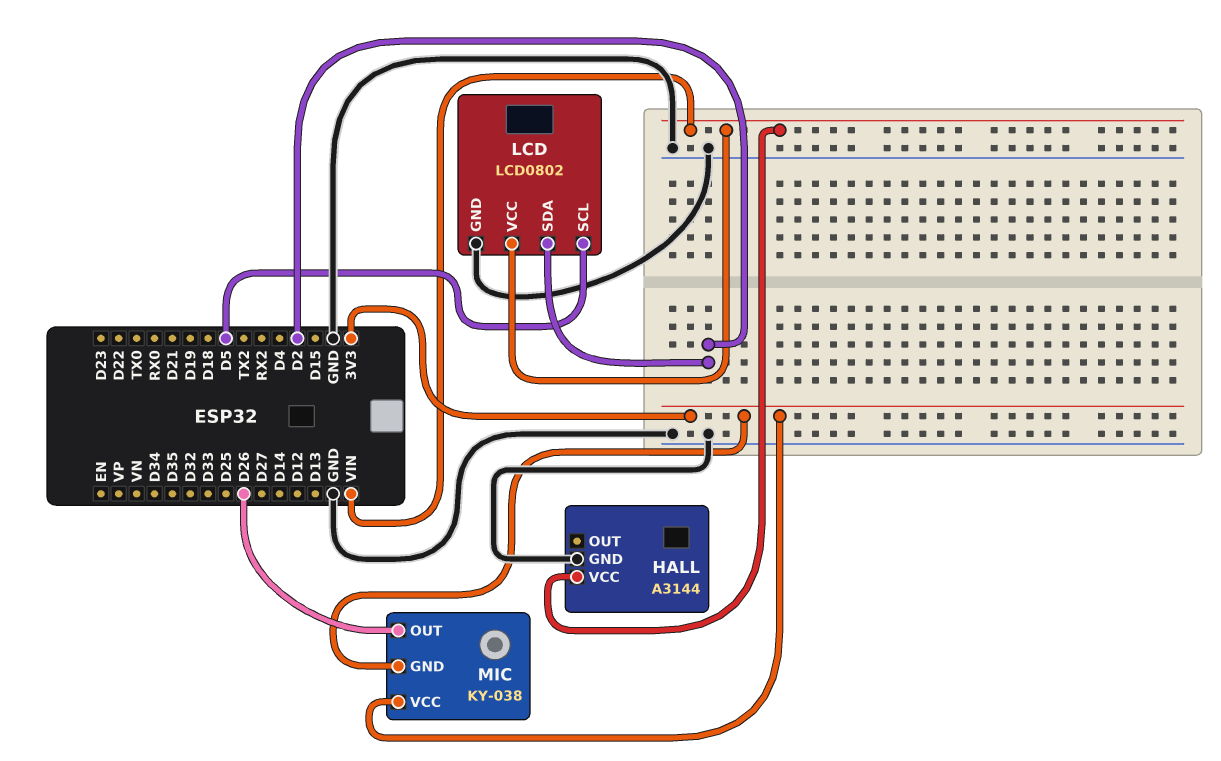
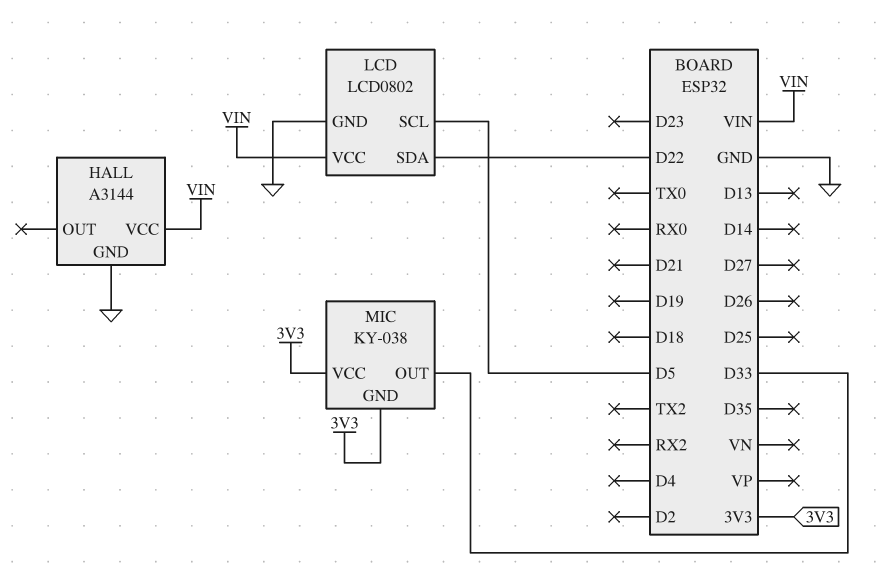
LCD pin SDA: D2 -> D22
MIC pin OUT: D26 -> D33

